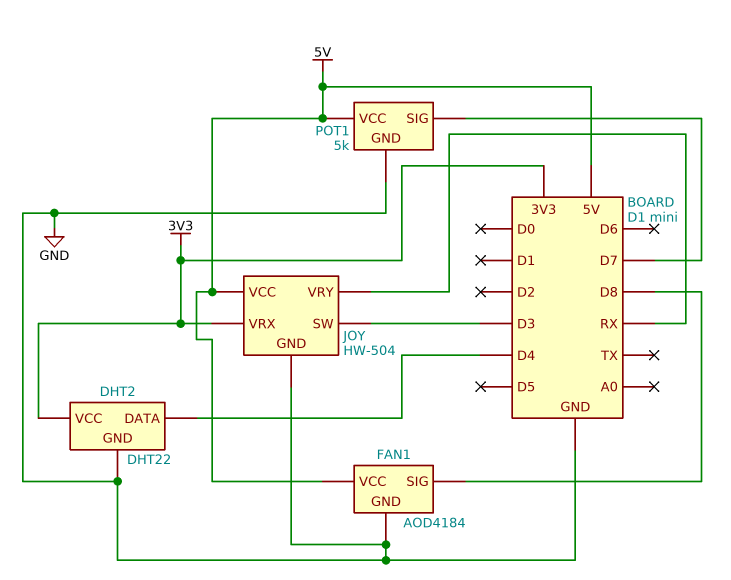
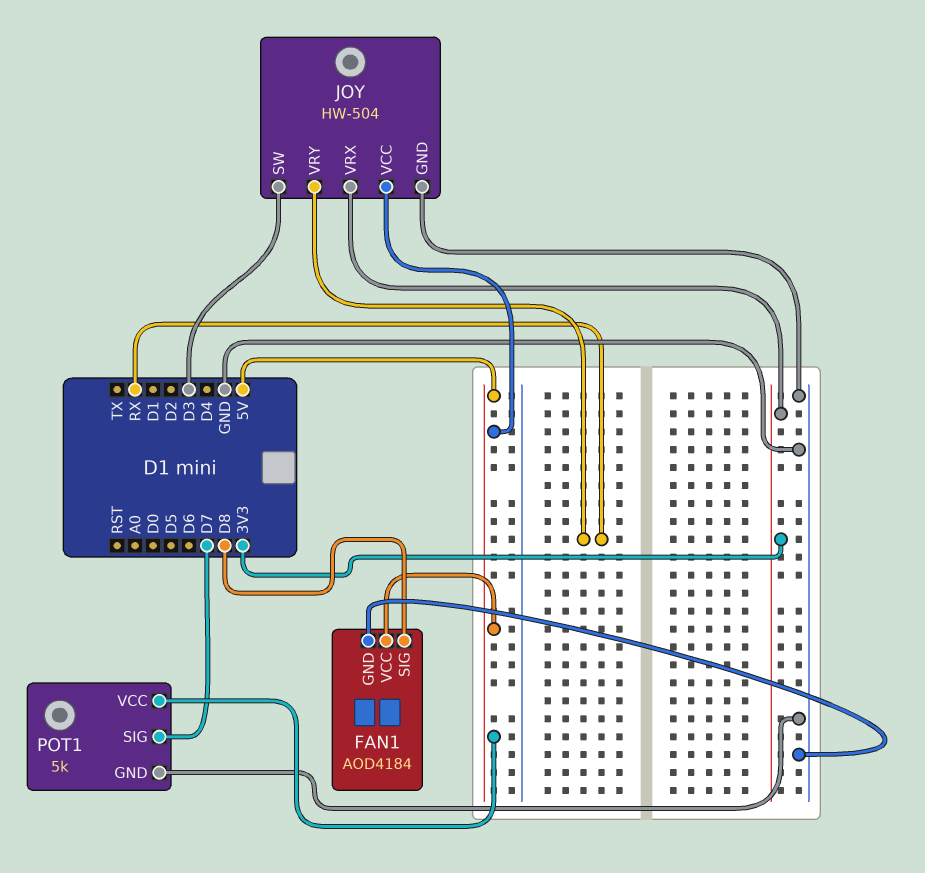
DHT2: DHT22 -> none
DHT2 pin DATA: D4 -> none
DHT2 pin GND: GND -> none
DHT2 pin VCC: 3V3 -> none

